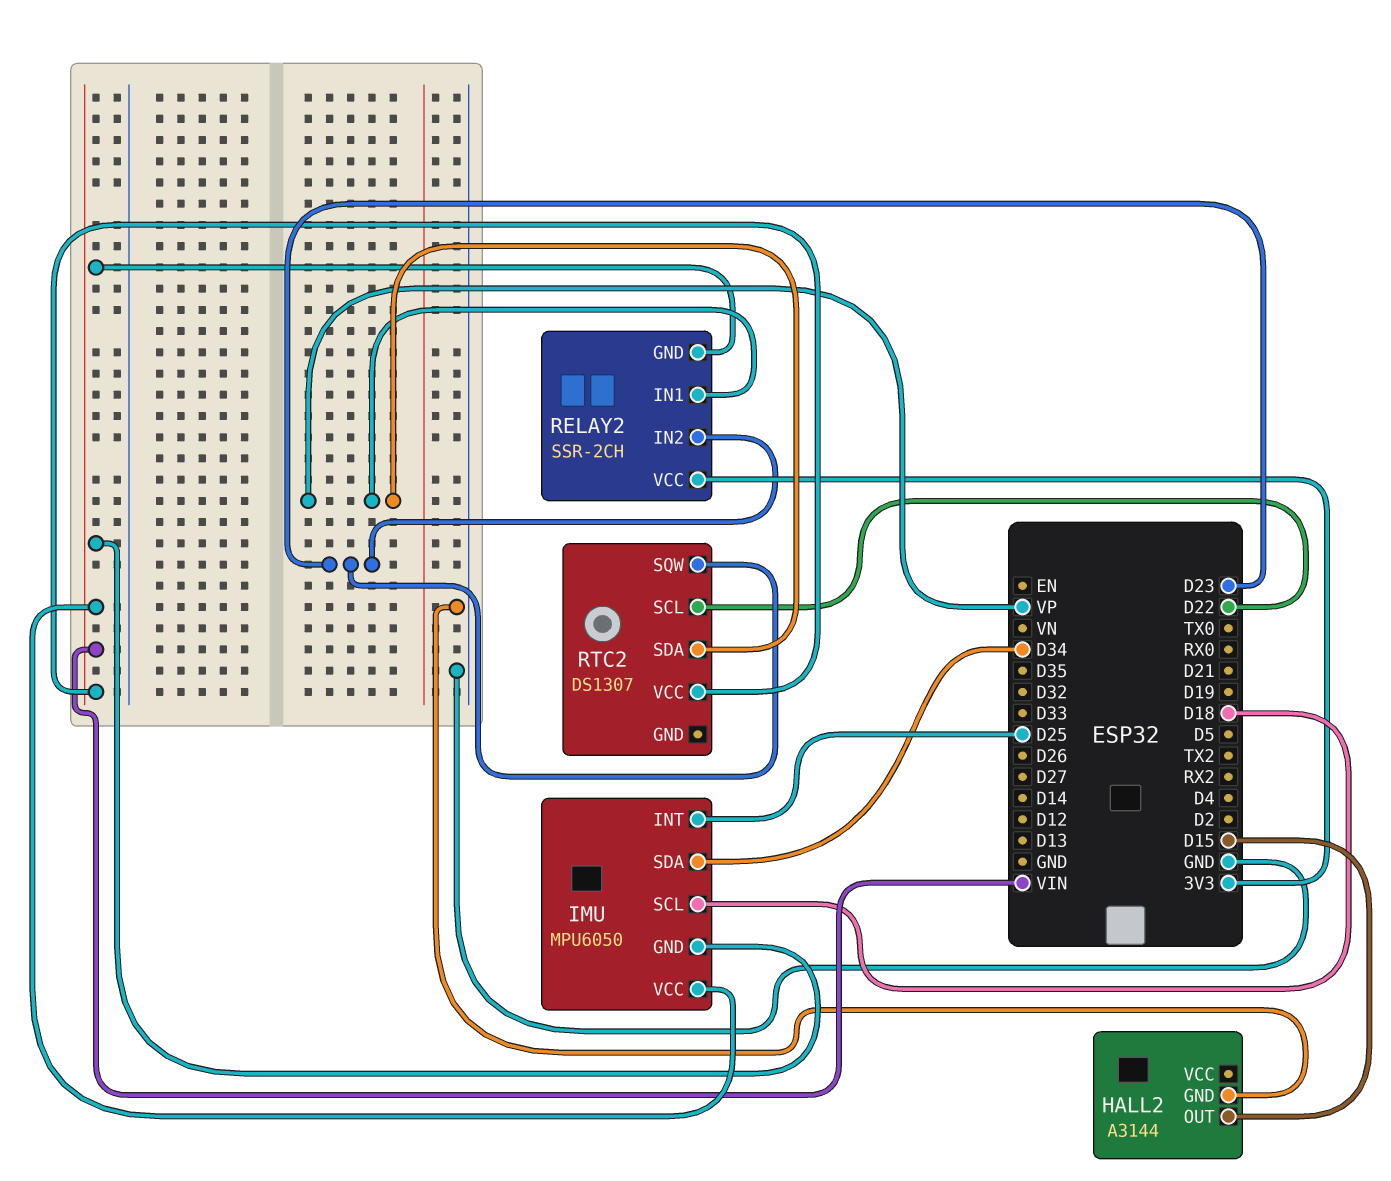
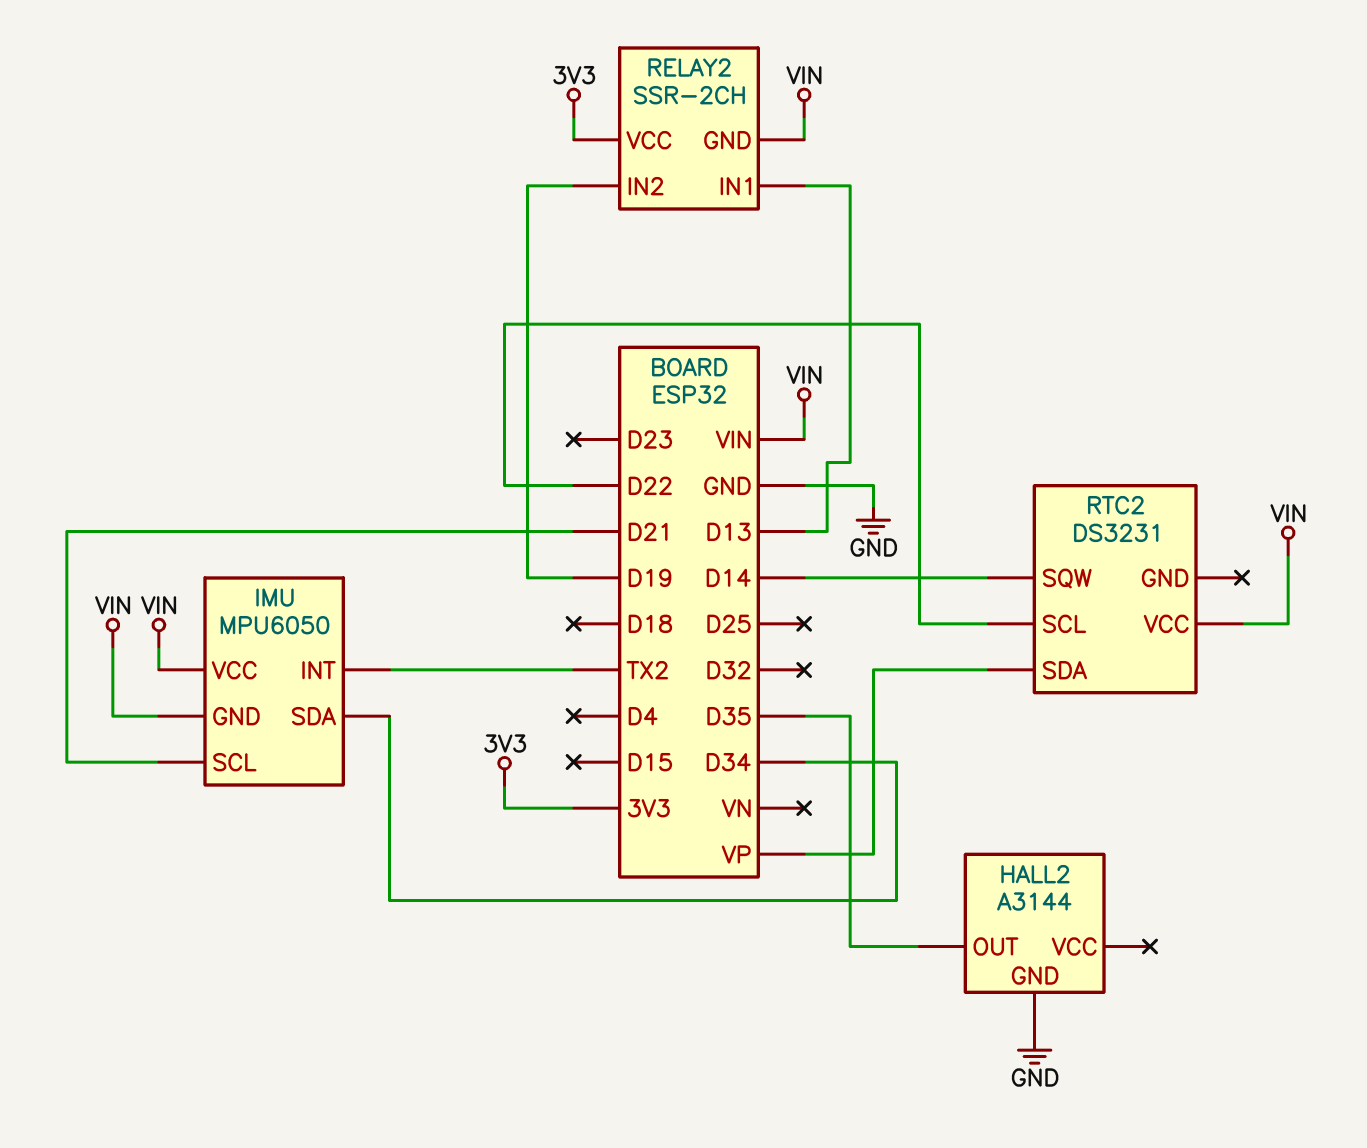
HALL2 pin OUT: D15 -> D35
IMU pin INT: D25 -> TX2
IMU pin SCL: D18 -> D21
RELAY2 pin IN1: VP -> D13
RELAY2 pin IN2: D23 -> D19
RTC2: DS1307 -> DS3231
RTC2 pin SQW: D23 -> D14

